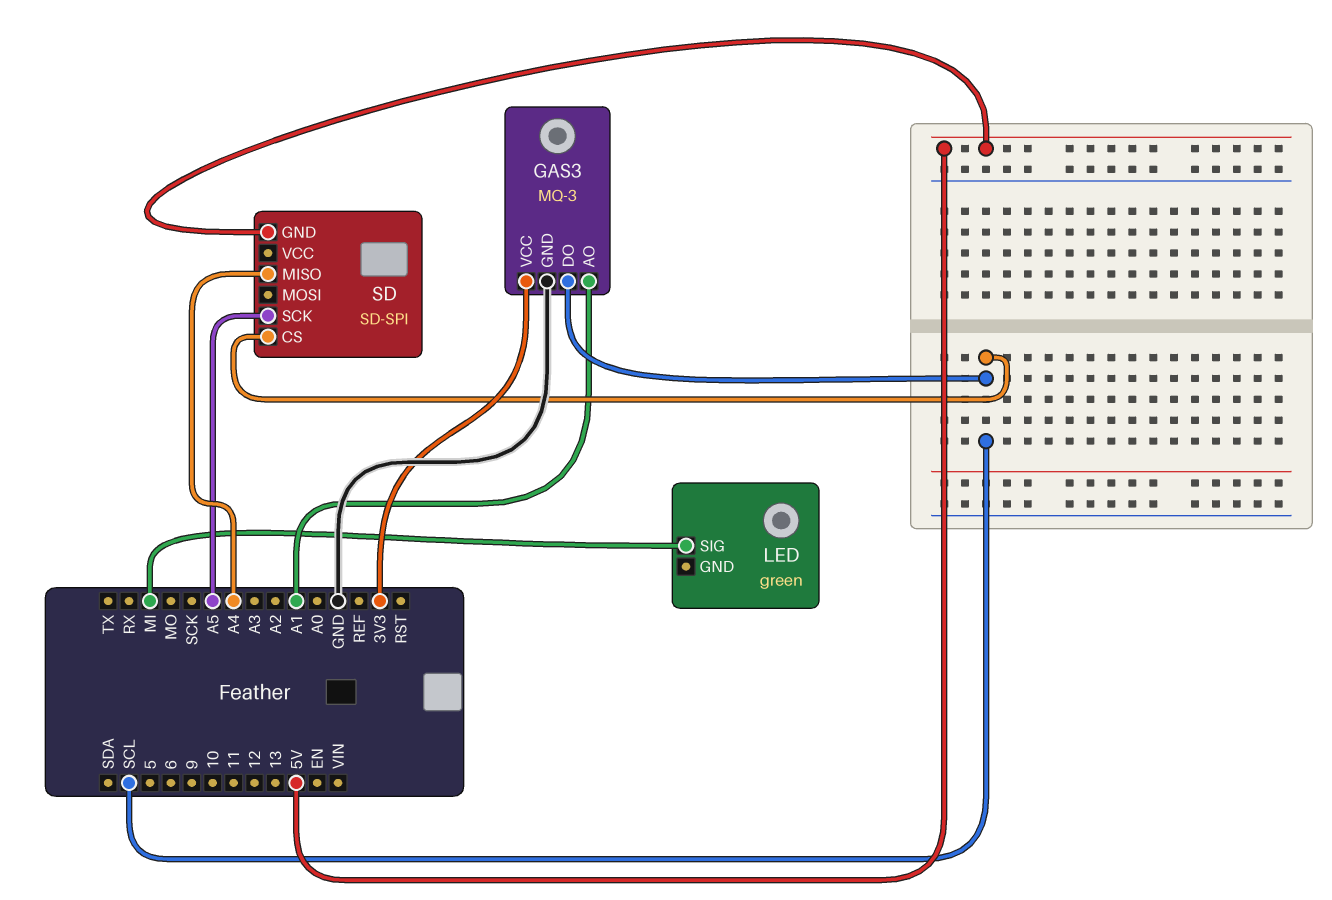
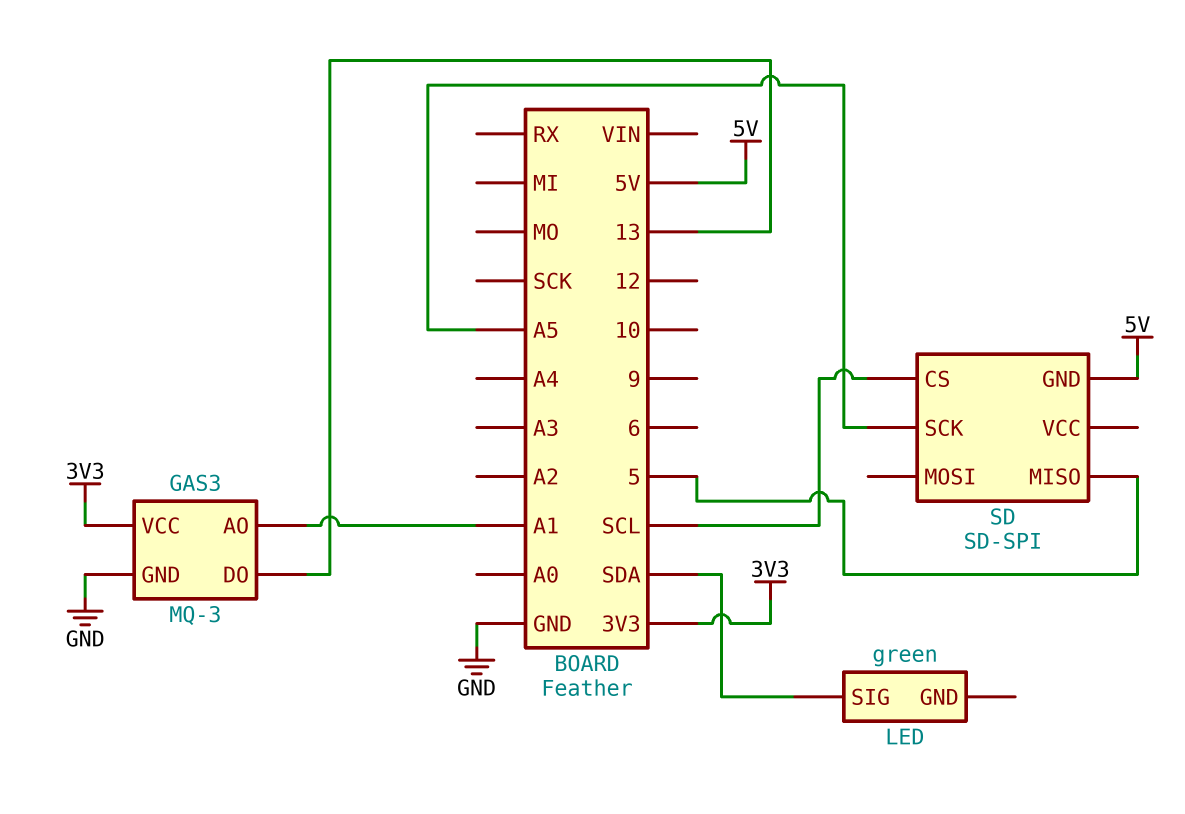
GAS3 pin DO: SCL -> 13
LED pin SIG: MI -> SDA
SD pin MISO: A4 -> 5

